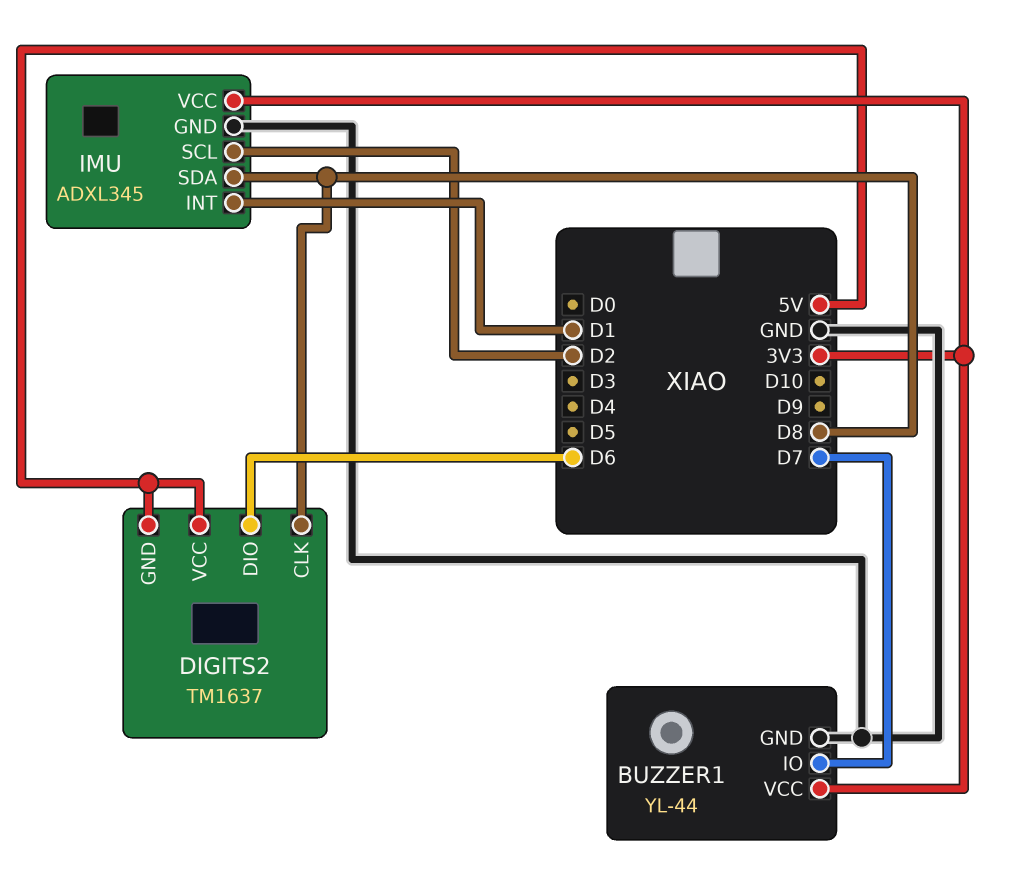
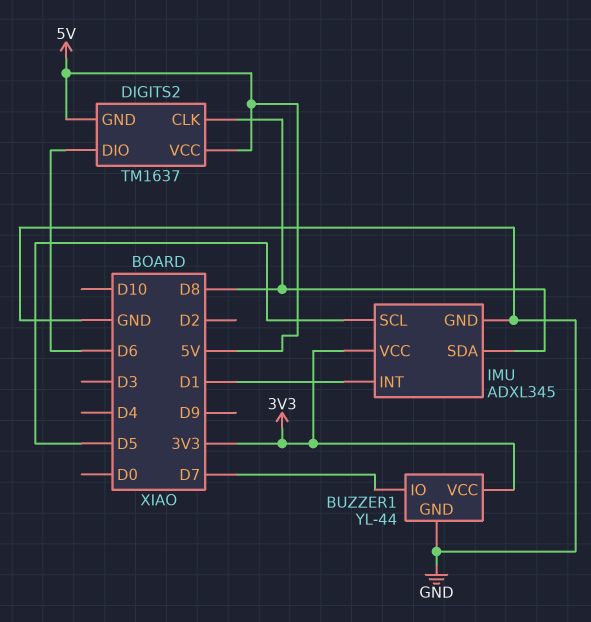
IMU pin SCL: D2 -> D5

